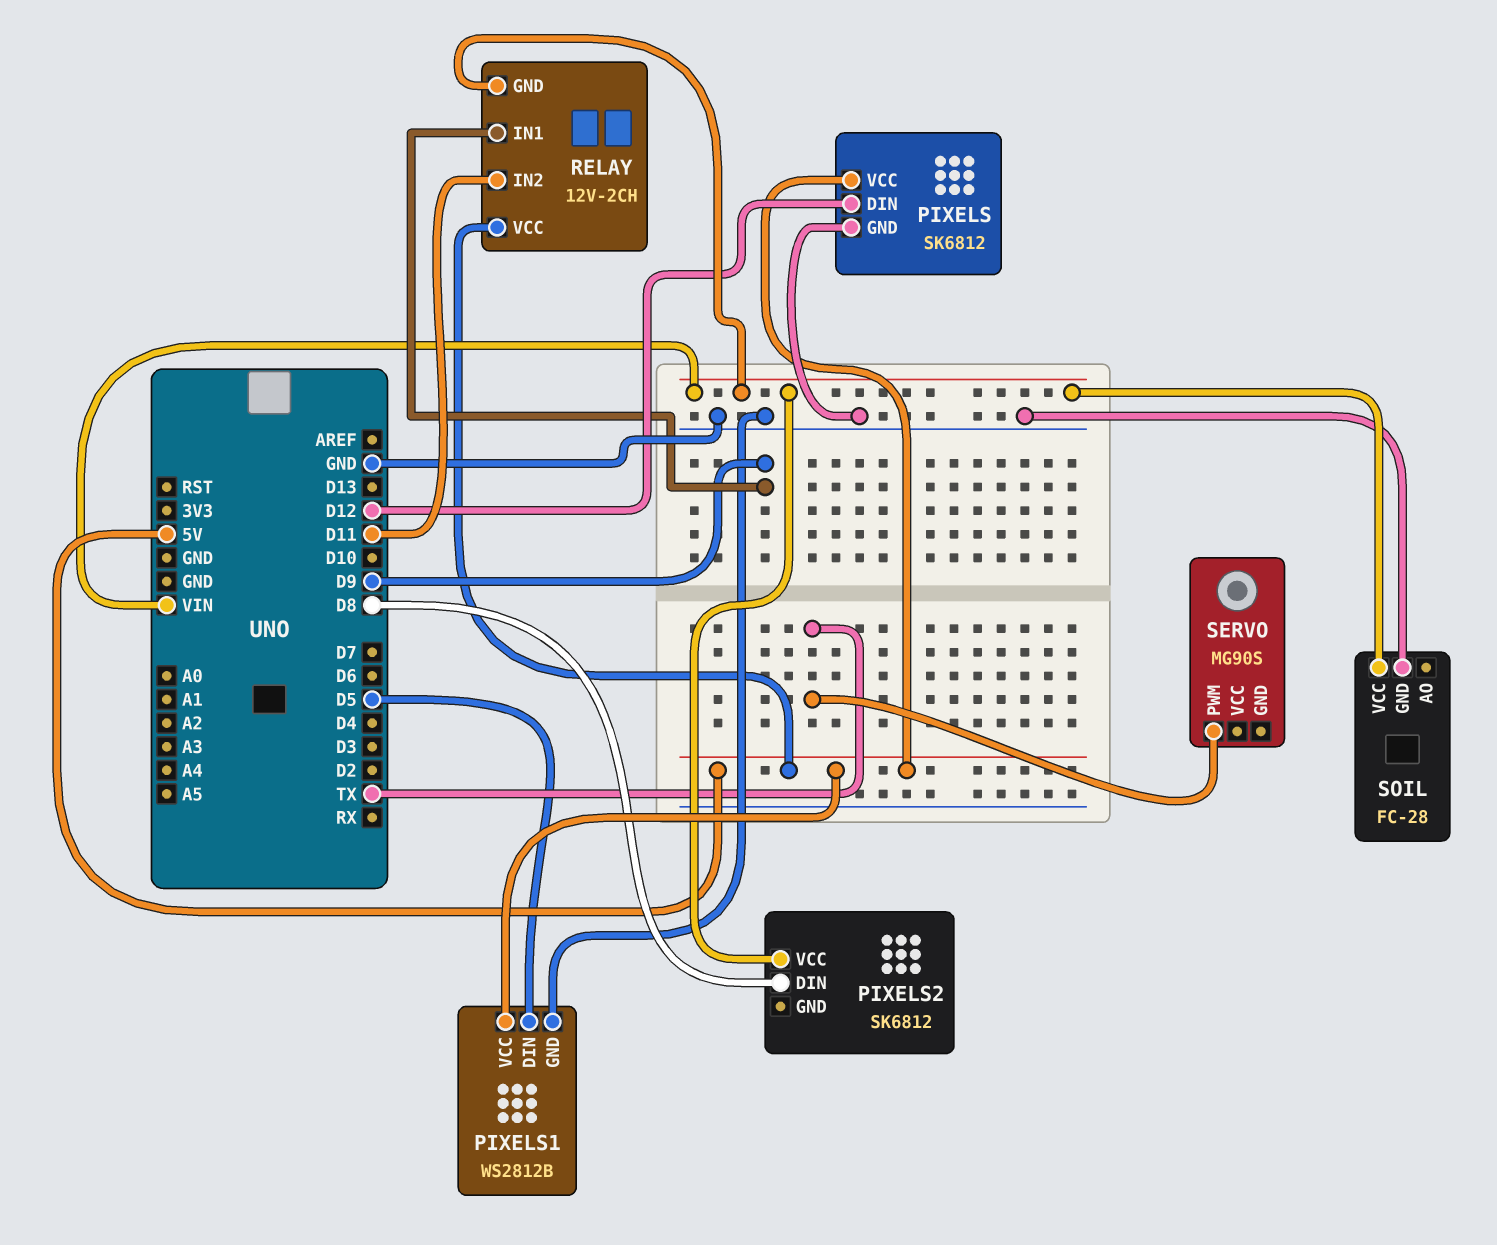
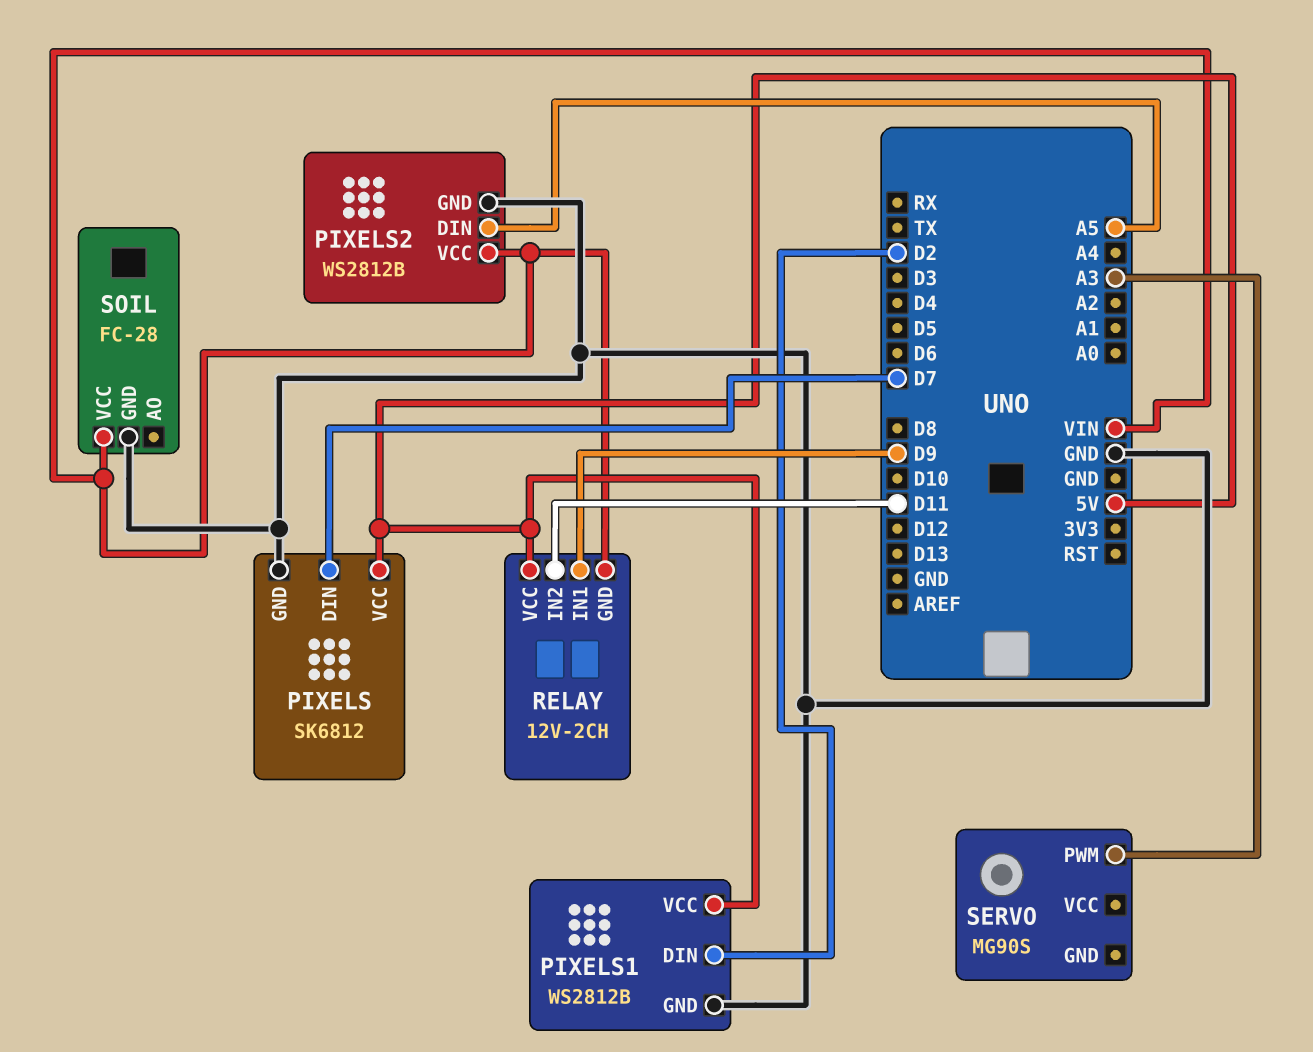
PIXELS pin DIN: D12 -> D7
PIXELS1 pin DIN: D5 -> D2
PIXELS2: SK6812 -> WS2812B
PIXELS2 pin DIN: D8 -> A5
PIXELS2 pin GND: none -> GND
SERVO pin PWM: TX -> A3

